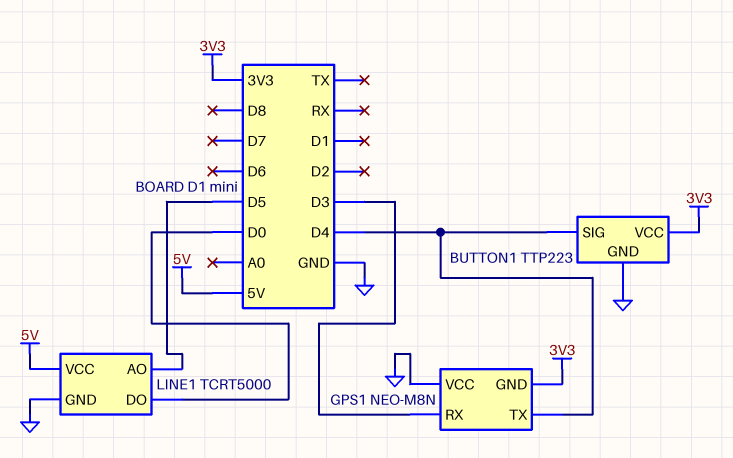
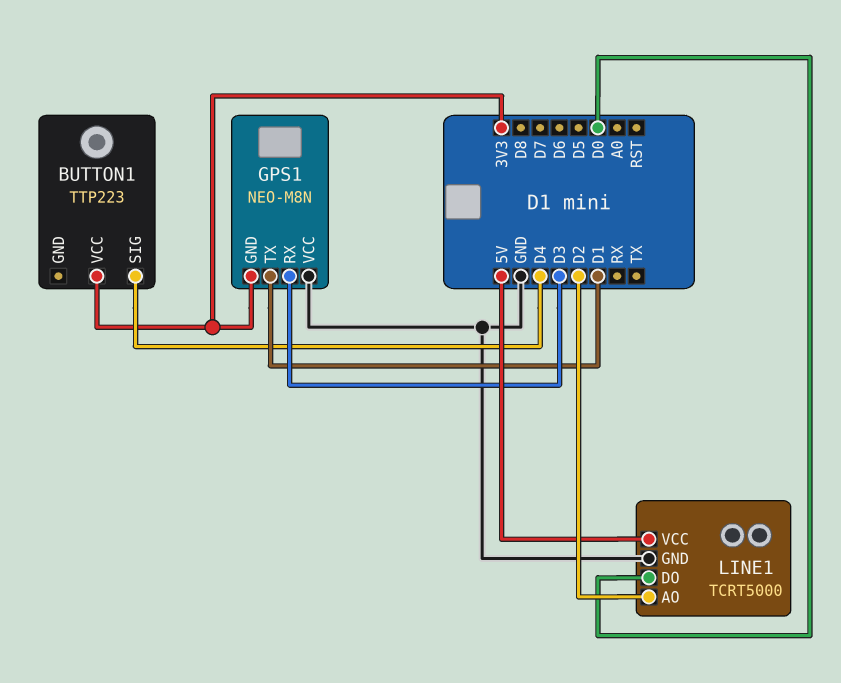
BUTTON1 pin GND: GND -> none
GPS1 pin TX: D4 -> D1
LINE1 pin AO: D5 -> D2

